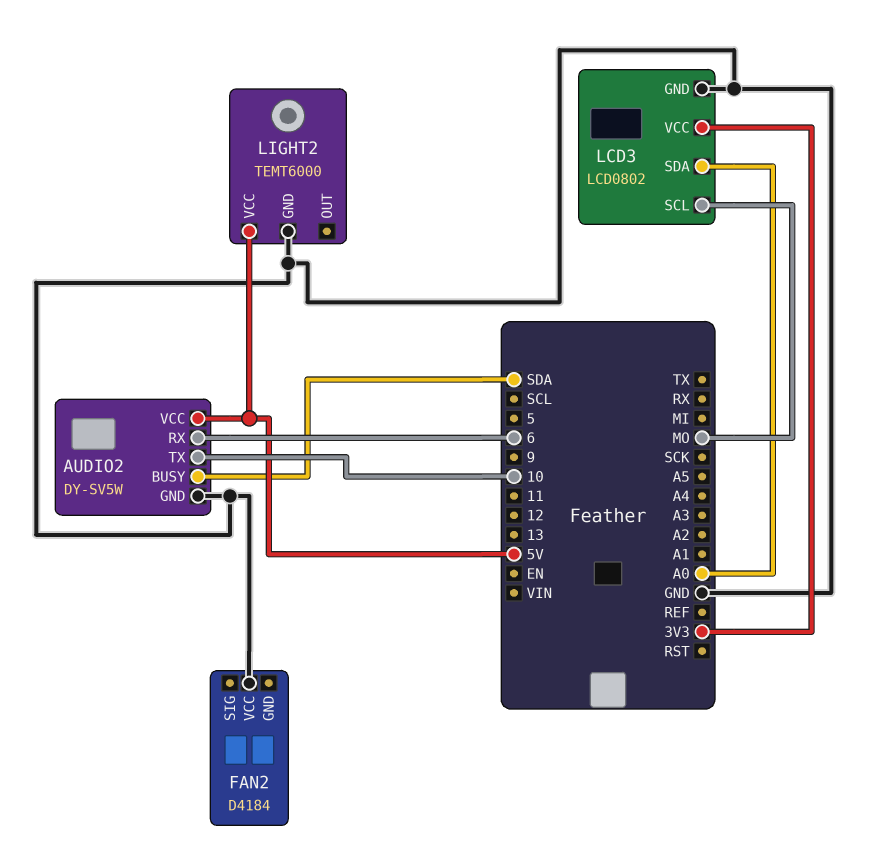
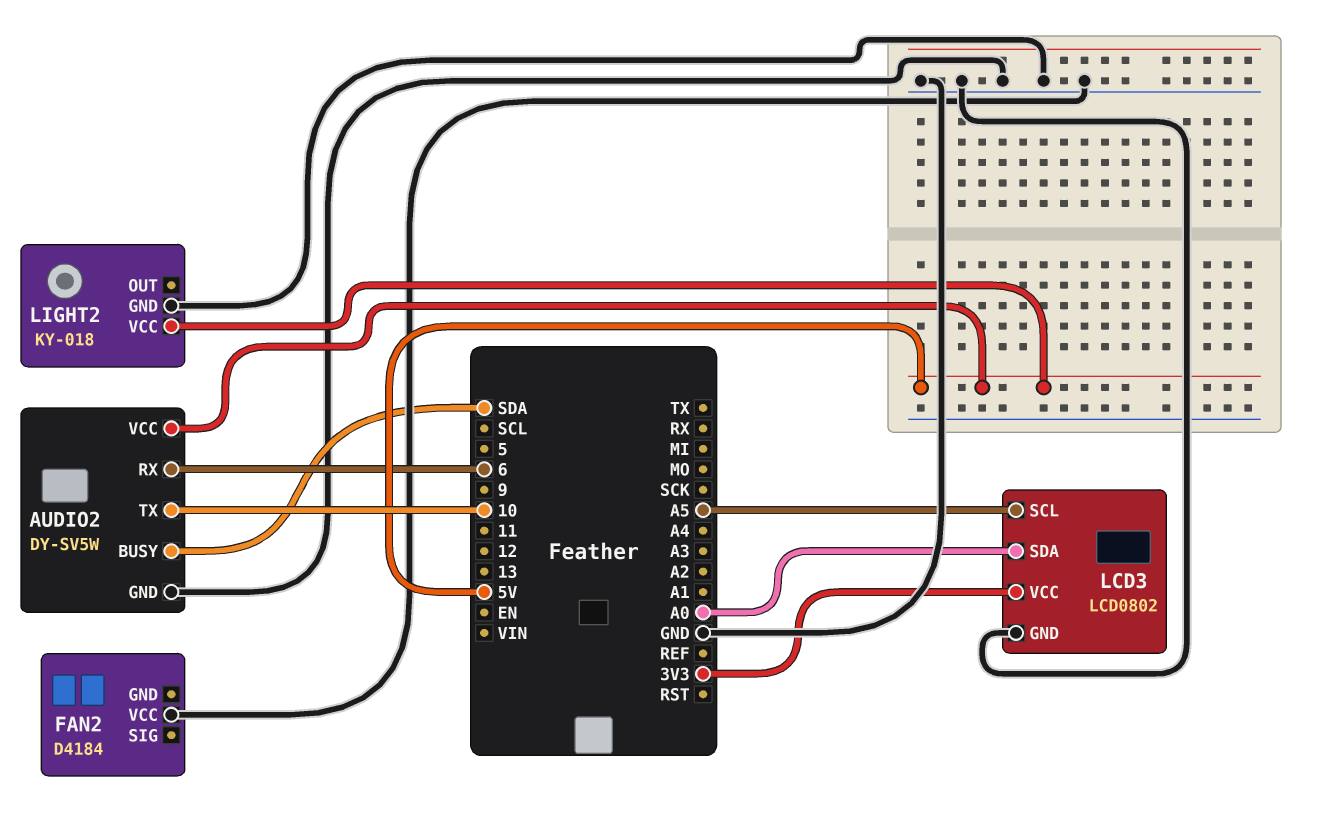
LCD3 pin SCL: MO -> A5
LIGHT2: TEMT6000 -> KY-018

